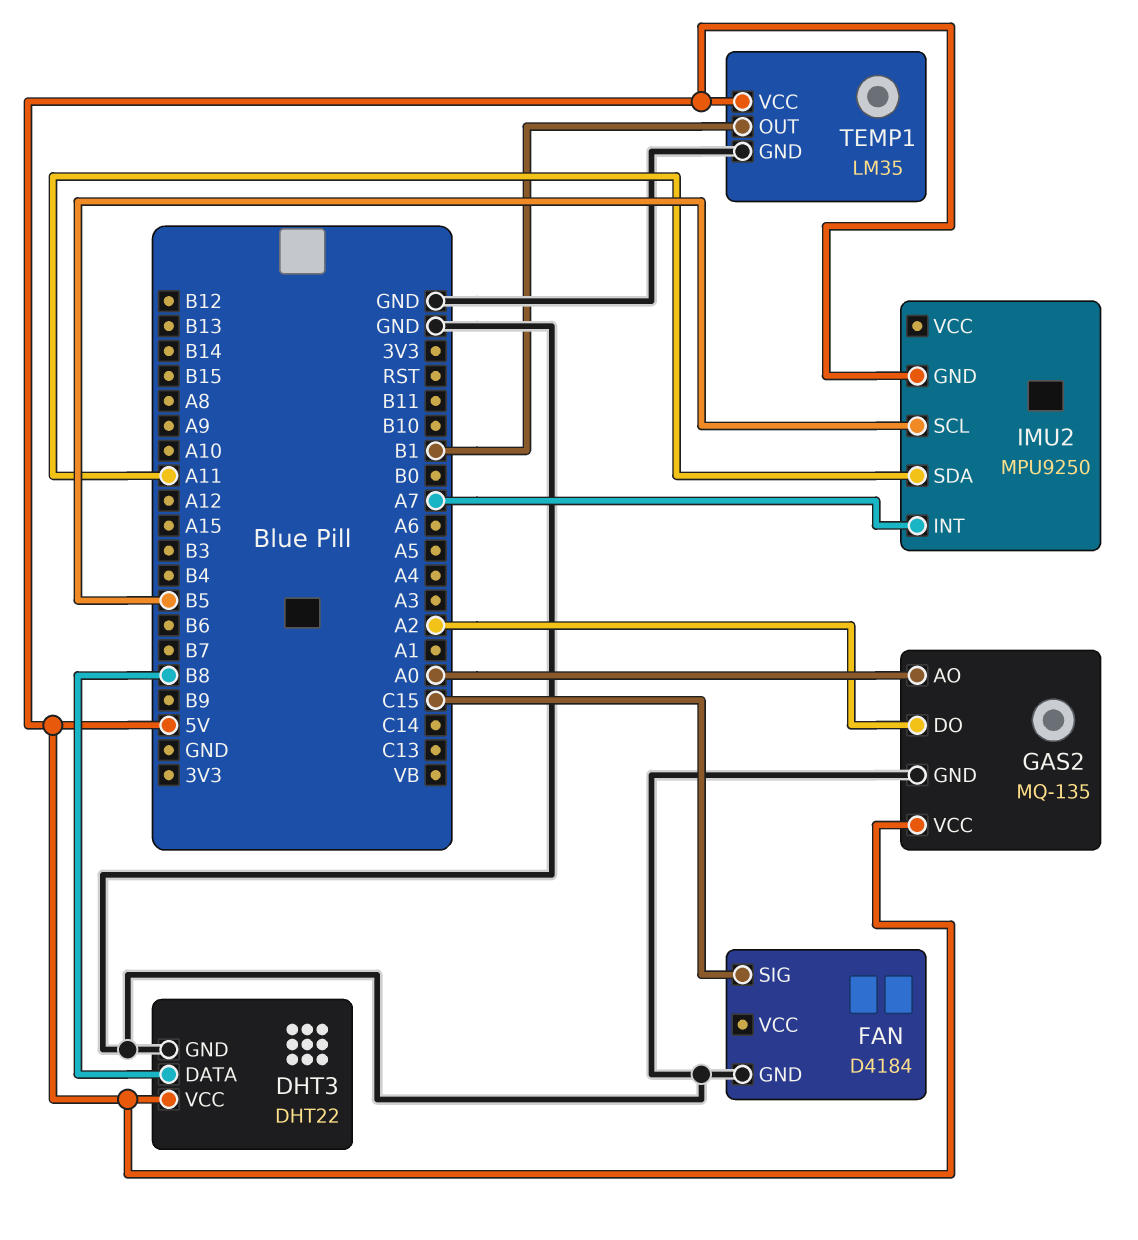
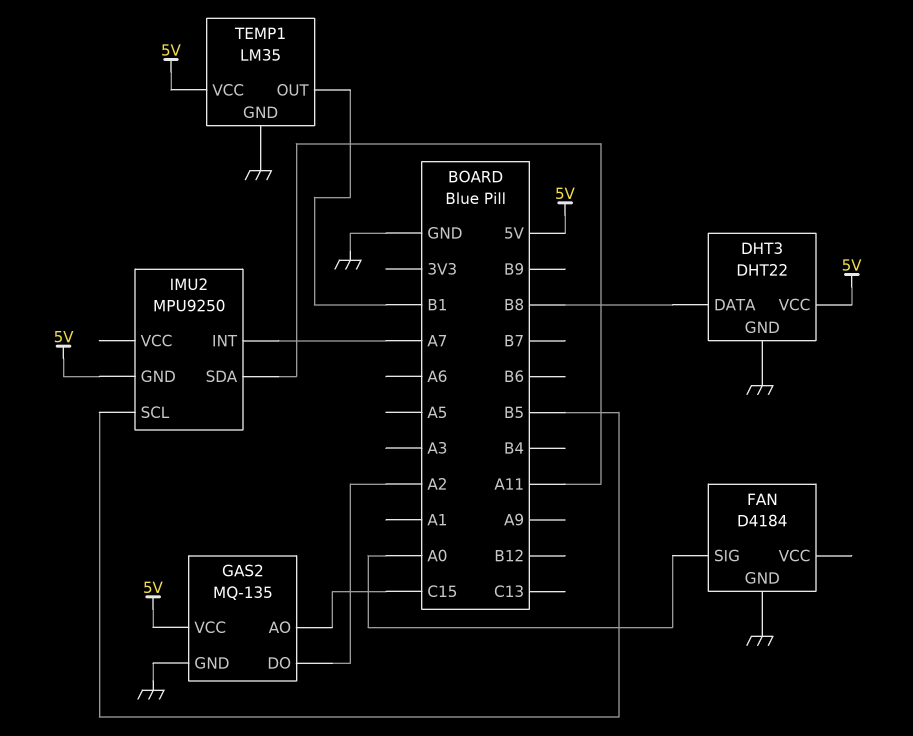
FAN pin SIG: C15 -> A0
GAS2 pin AO: A0 -> C15

